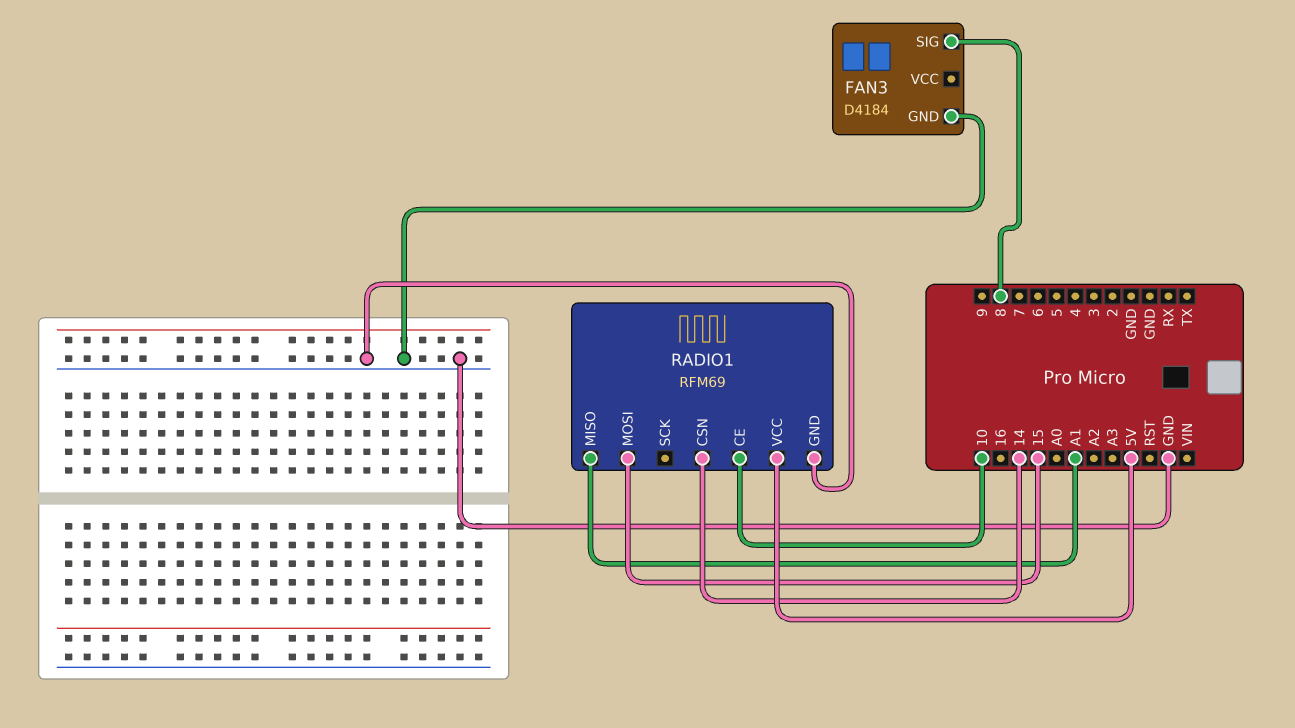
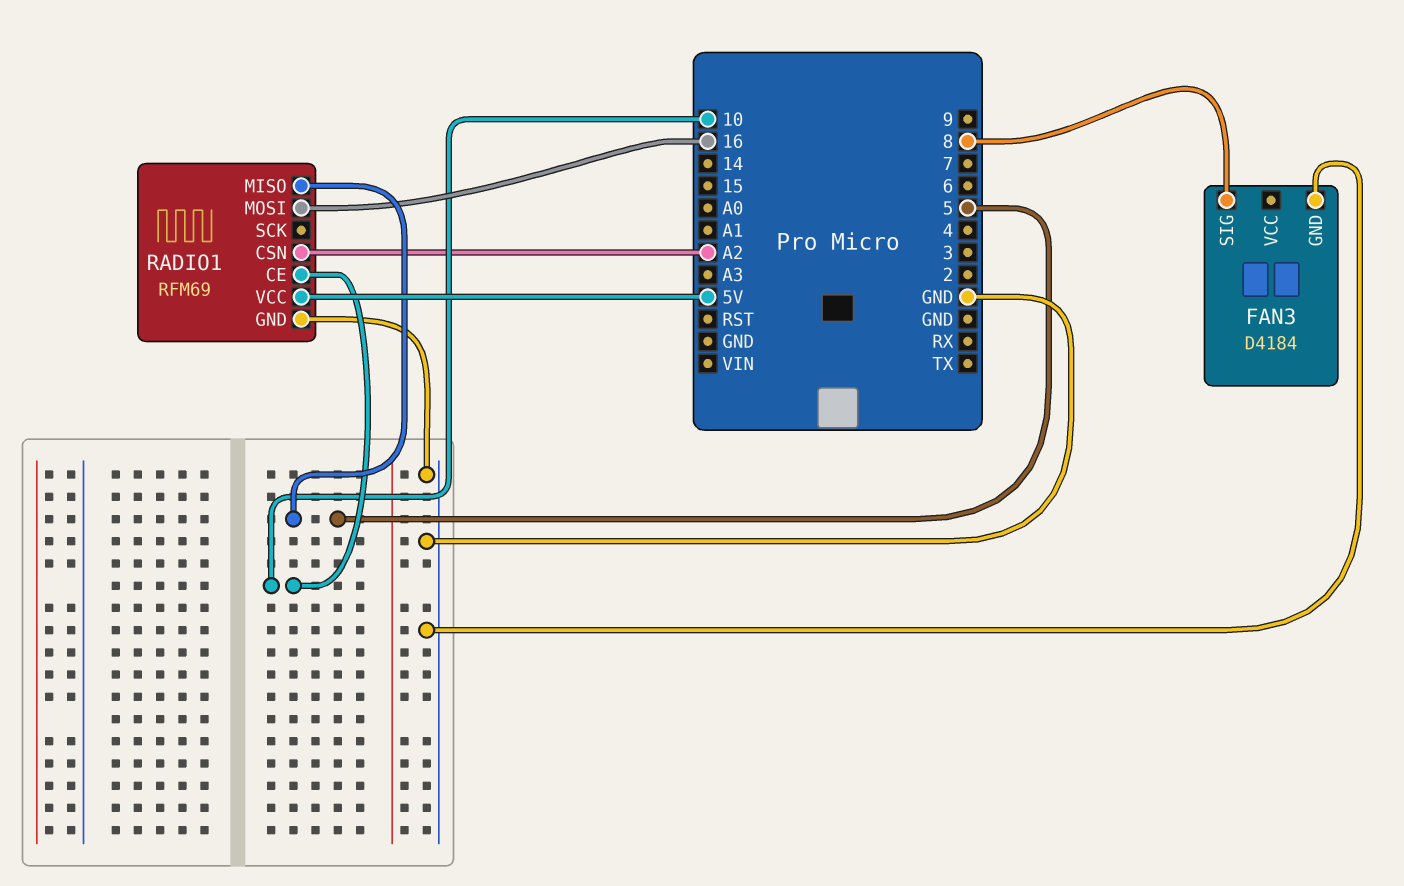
RADIO1 pin CSN: 14 -> A2
RADIO1 pin MISO: A1 -> 5
RADIO1 pin MOSI: 15 -> 16

